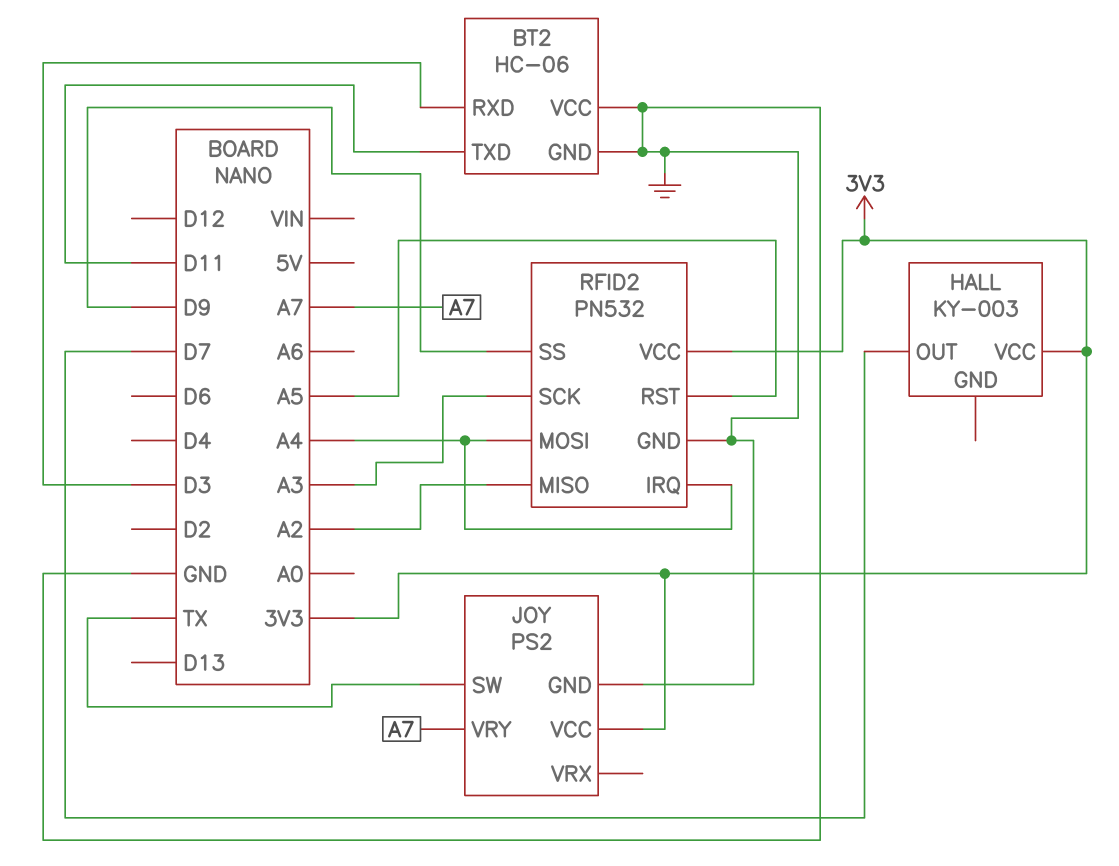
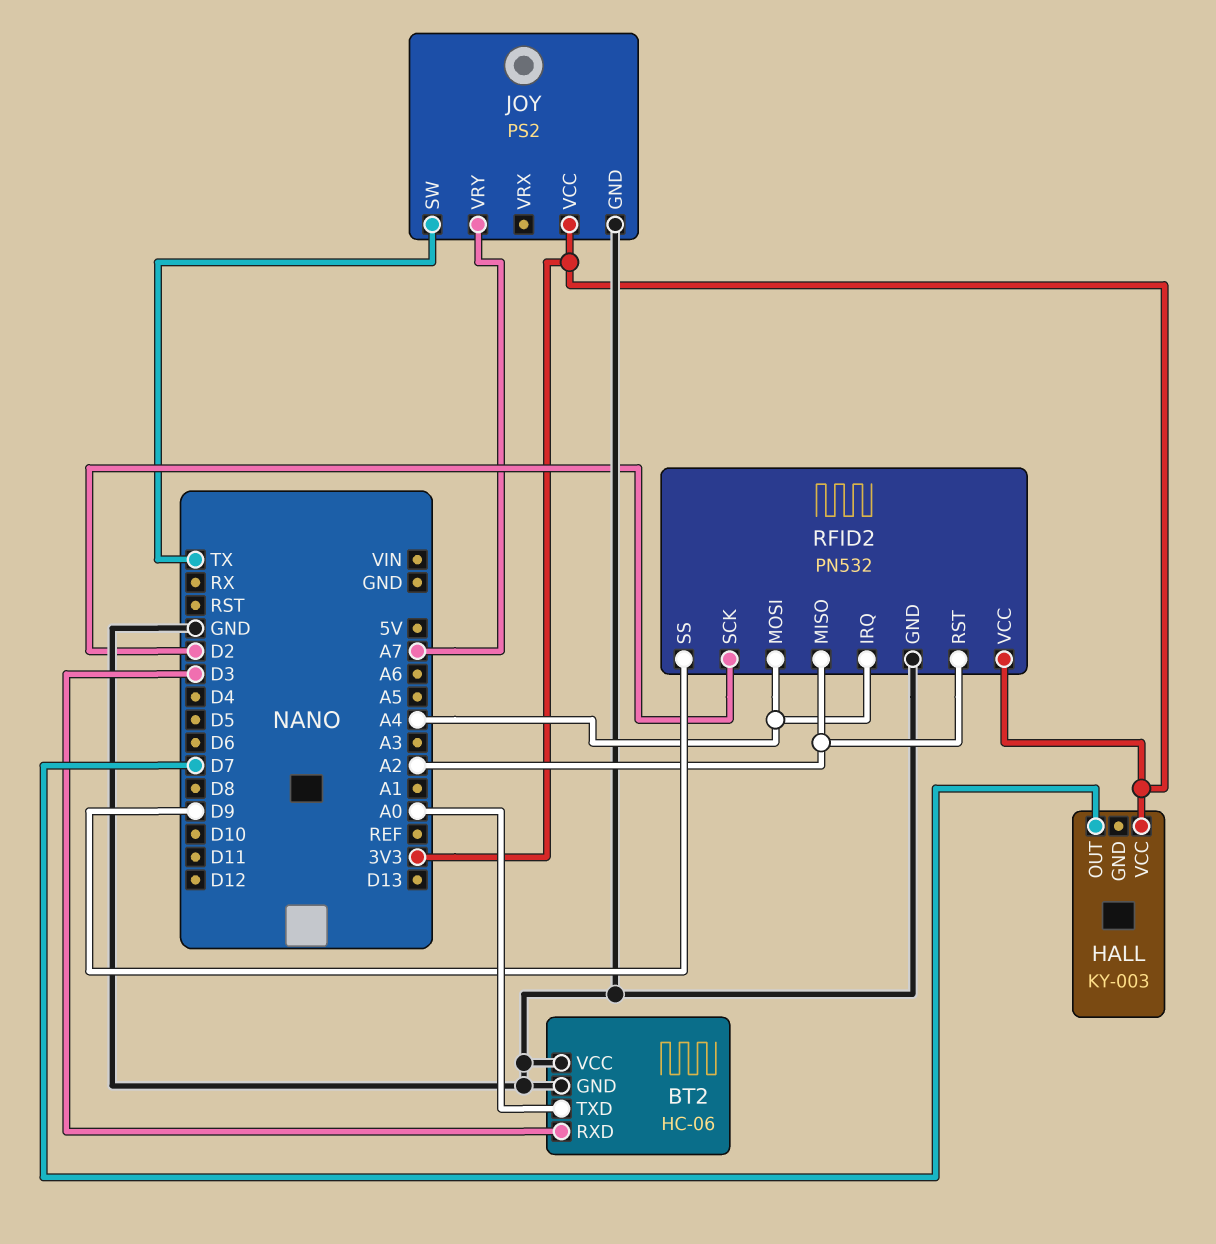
BT2 pin TXD: D11 -> A0
RFID2 pin RST: A5 -> A2
RFID2 pin SCK: A3 -> D2

